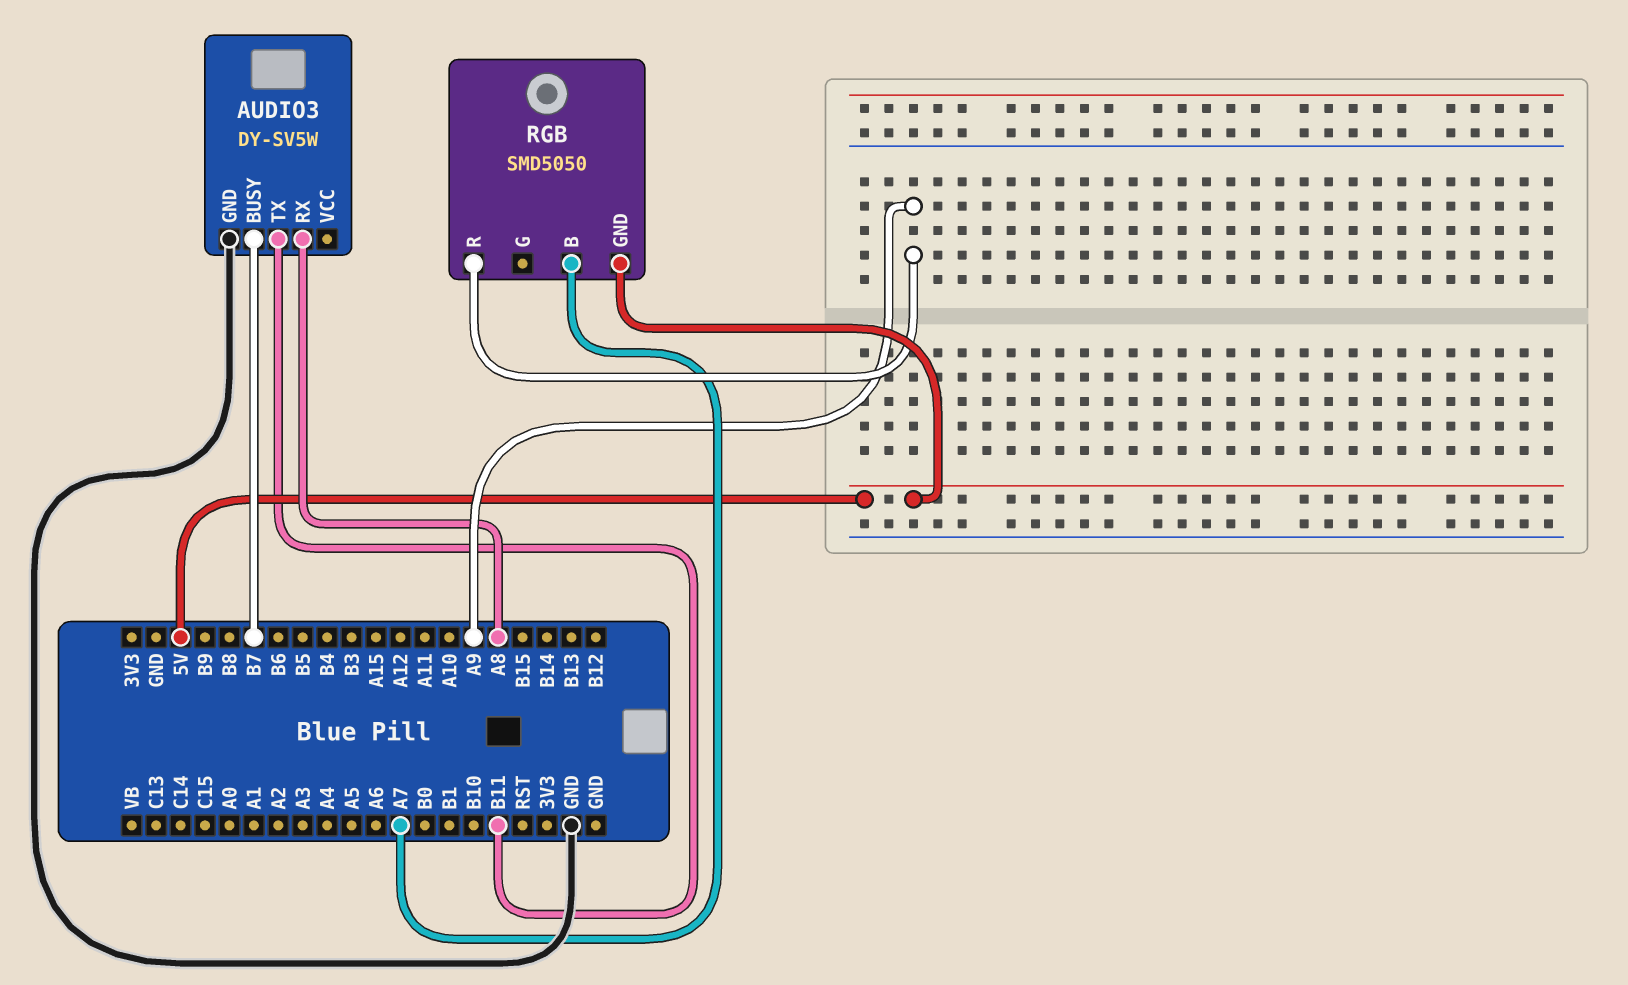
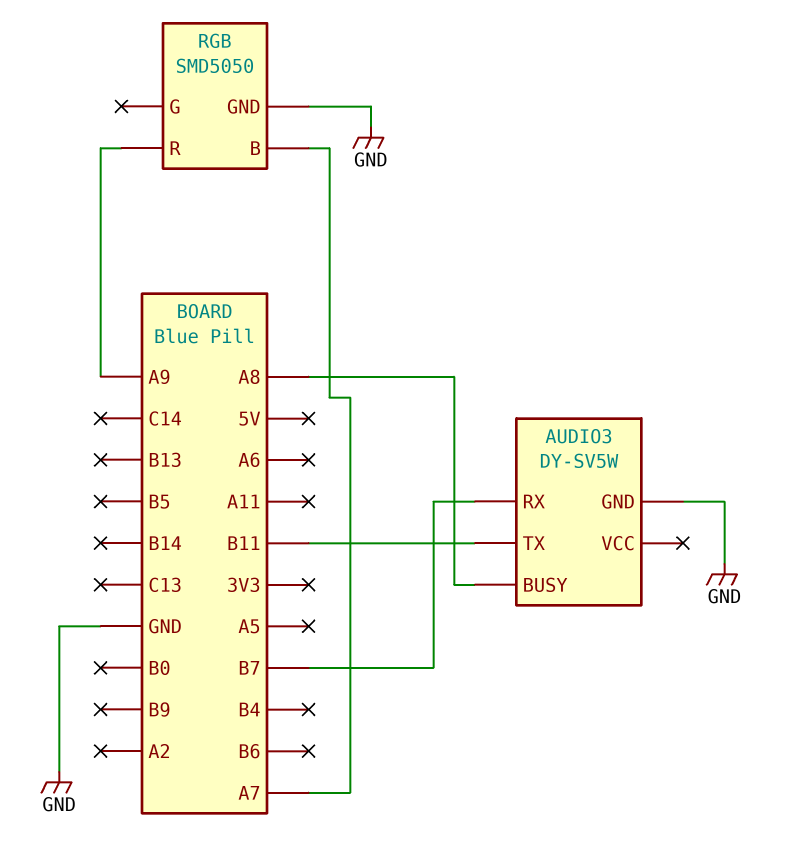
AUDIO3 pin BUSY: B7 -> A8
AUDIO3 pin RX: A8 -> B7
RGB pin GND: 5V -> GND

